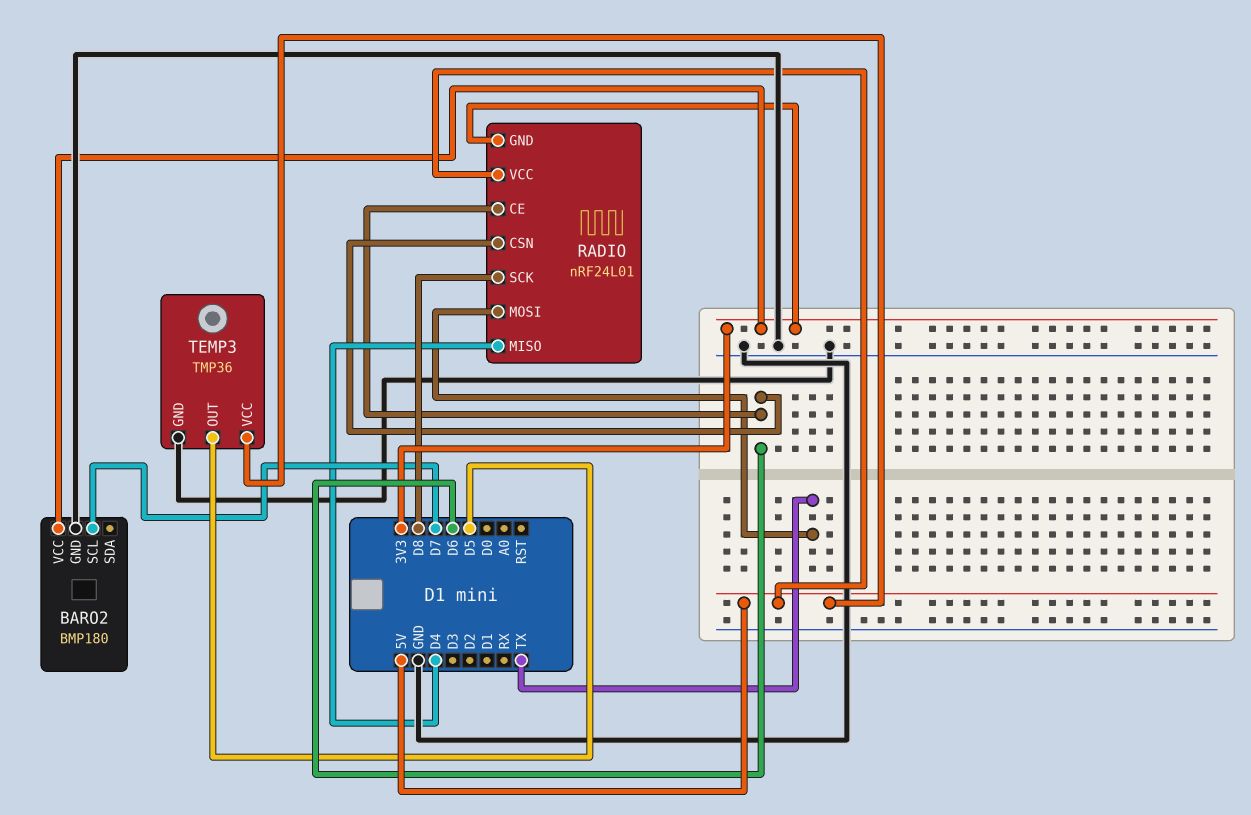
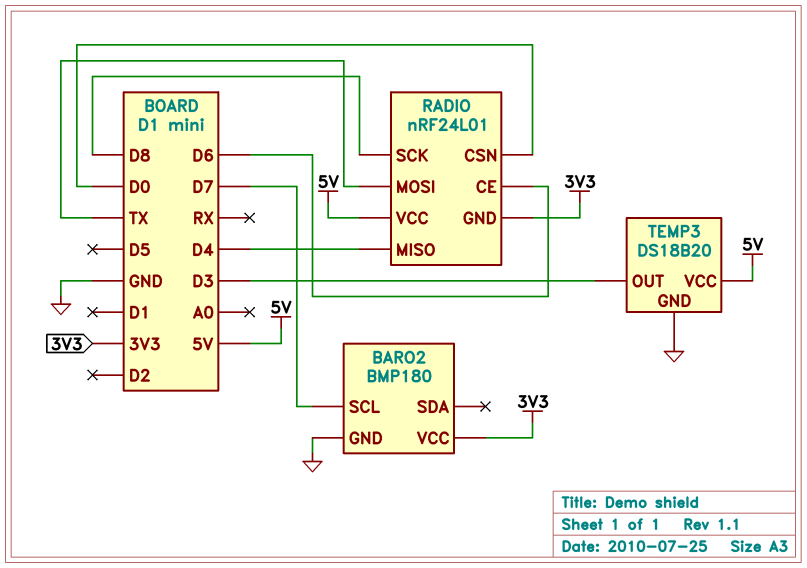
RADIO pin CSN: D6 -> D0
TEMP3: TMP36 -> DS18B20
TEMP3 pin OUT: D5 -> D3

